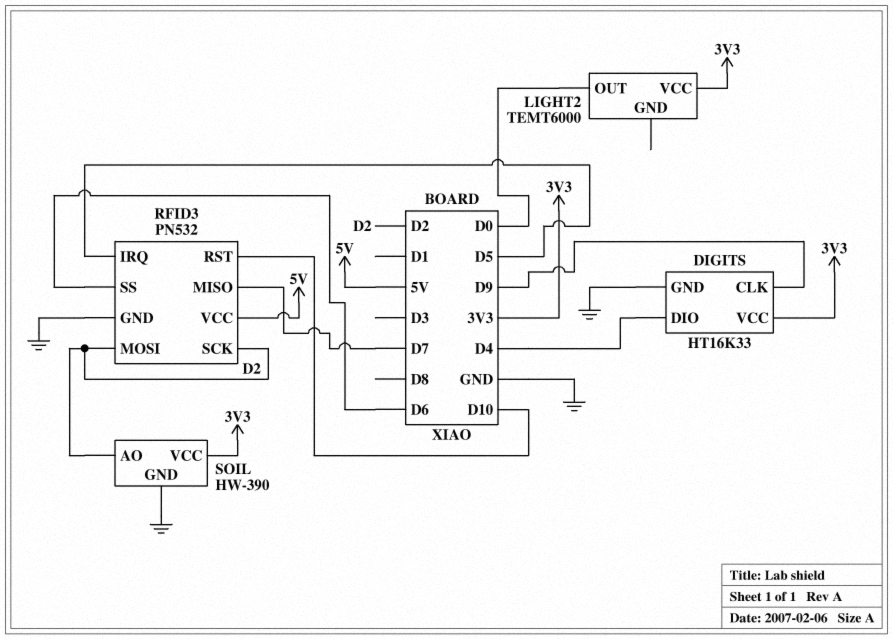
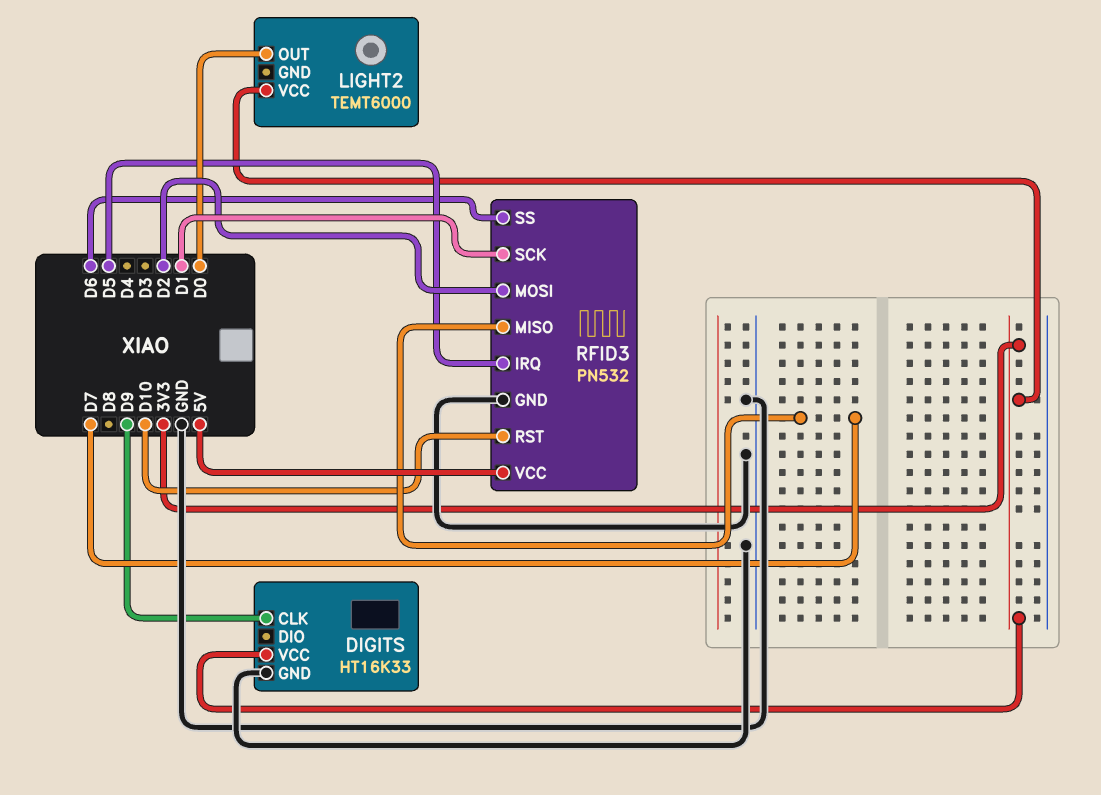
DIGITS pin DIO: D4 -> none
RFID3 pin SCK: D2 -> D1
SOIL: HW-390 -> none
SOIL pin AO: D2 -> none
SOIL pin GND: GND -> none
SOIL pin VCC: 3V3 -> none

